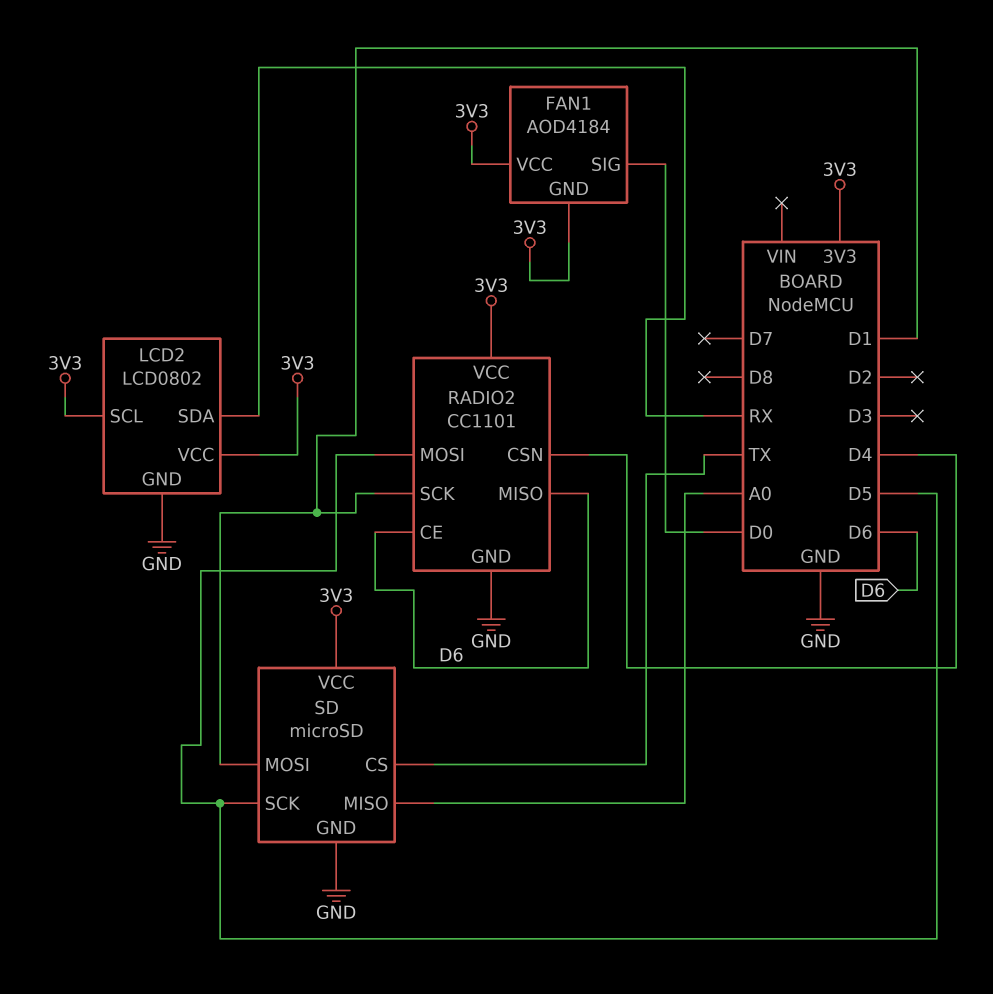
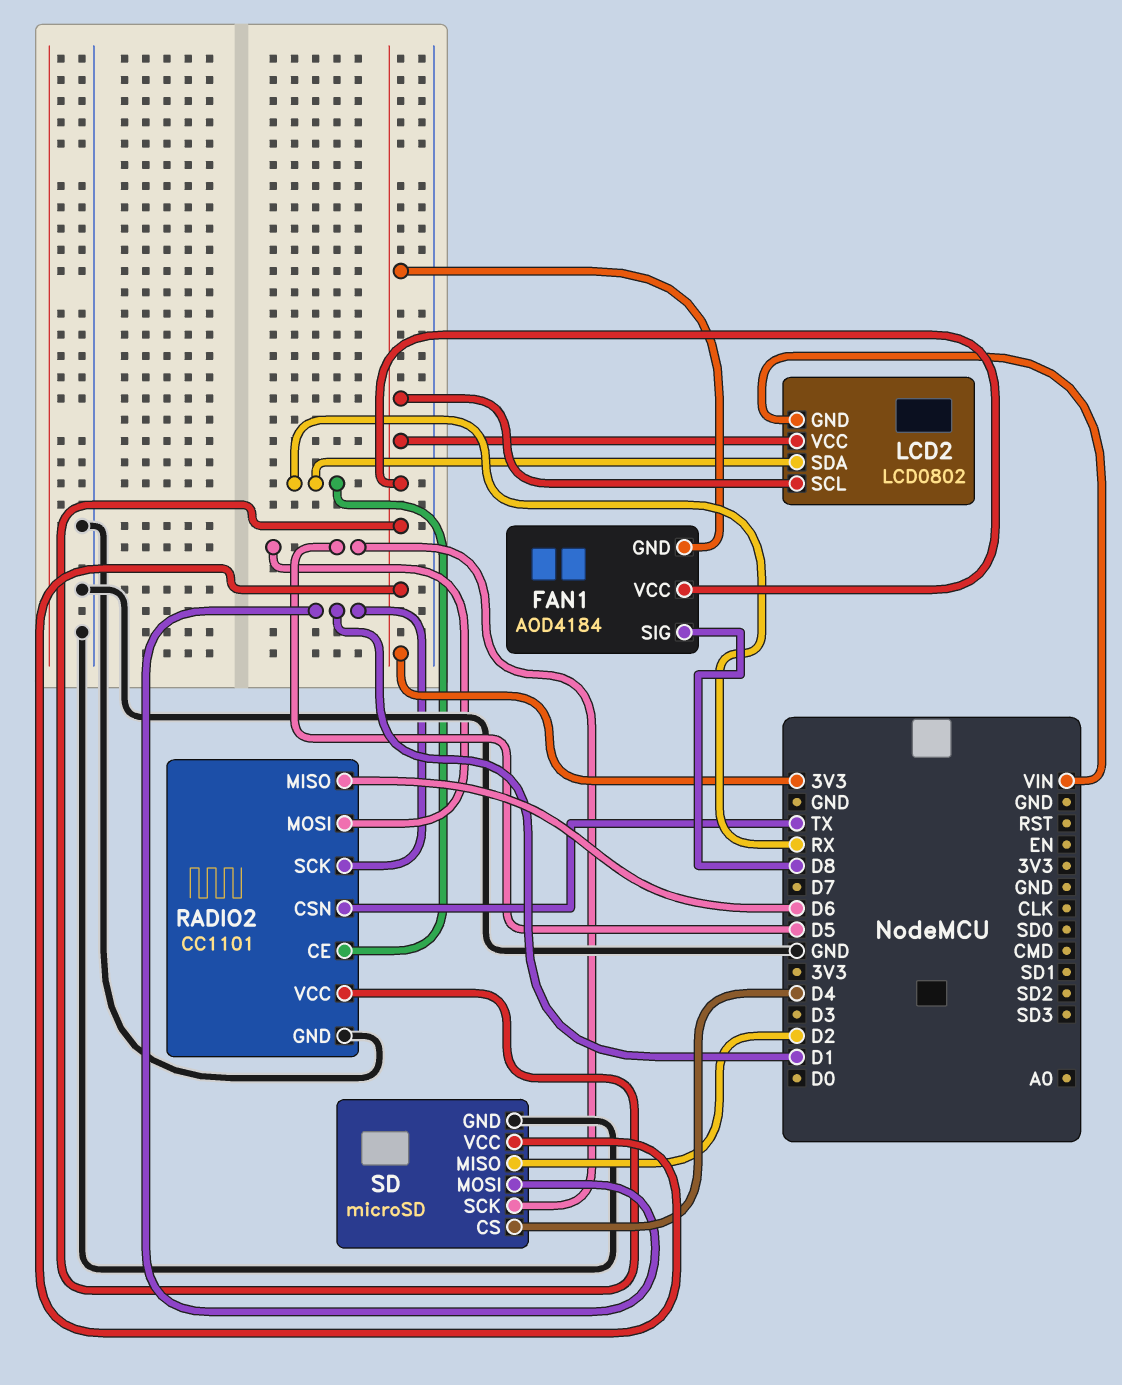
FAN1 pin SIG: D0 -> D8
LCD2 pin GND: GND -> VIN
RADIO2 pin CE: D6 -> RX
RADIO2 pin CSN: D4 -> TX
SD pin CS: TX -> D4
SD pin MISO: A0 -> D2

